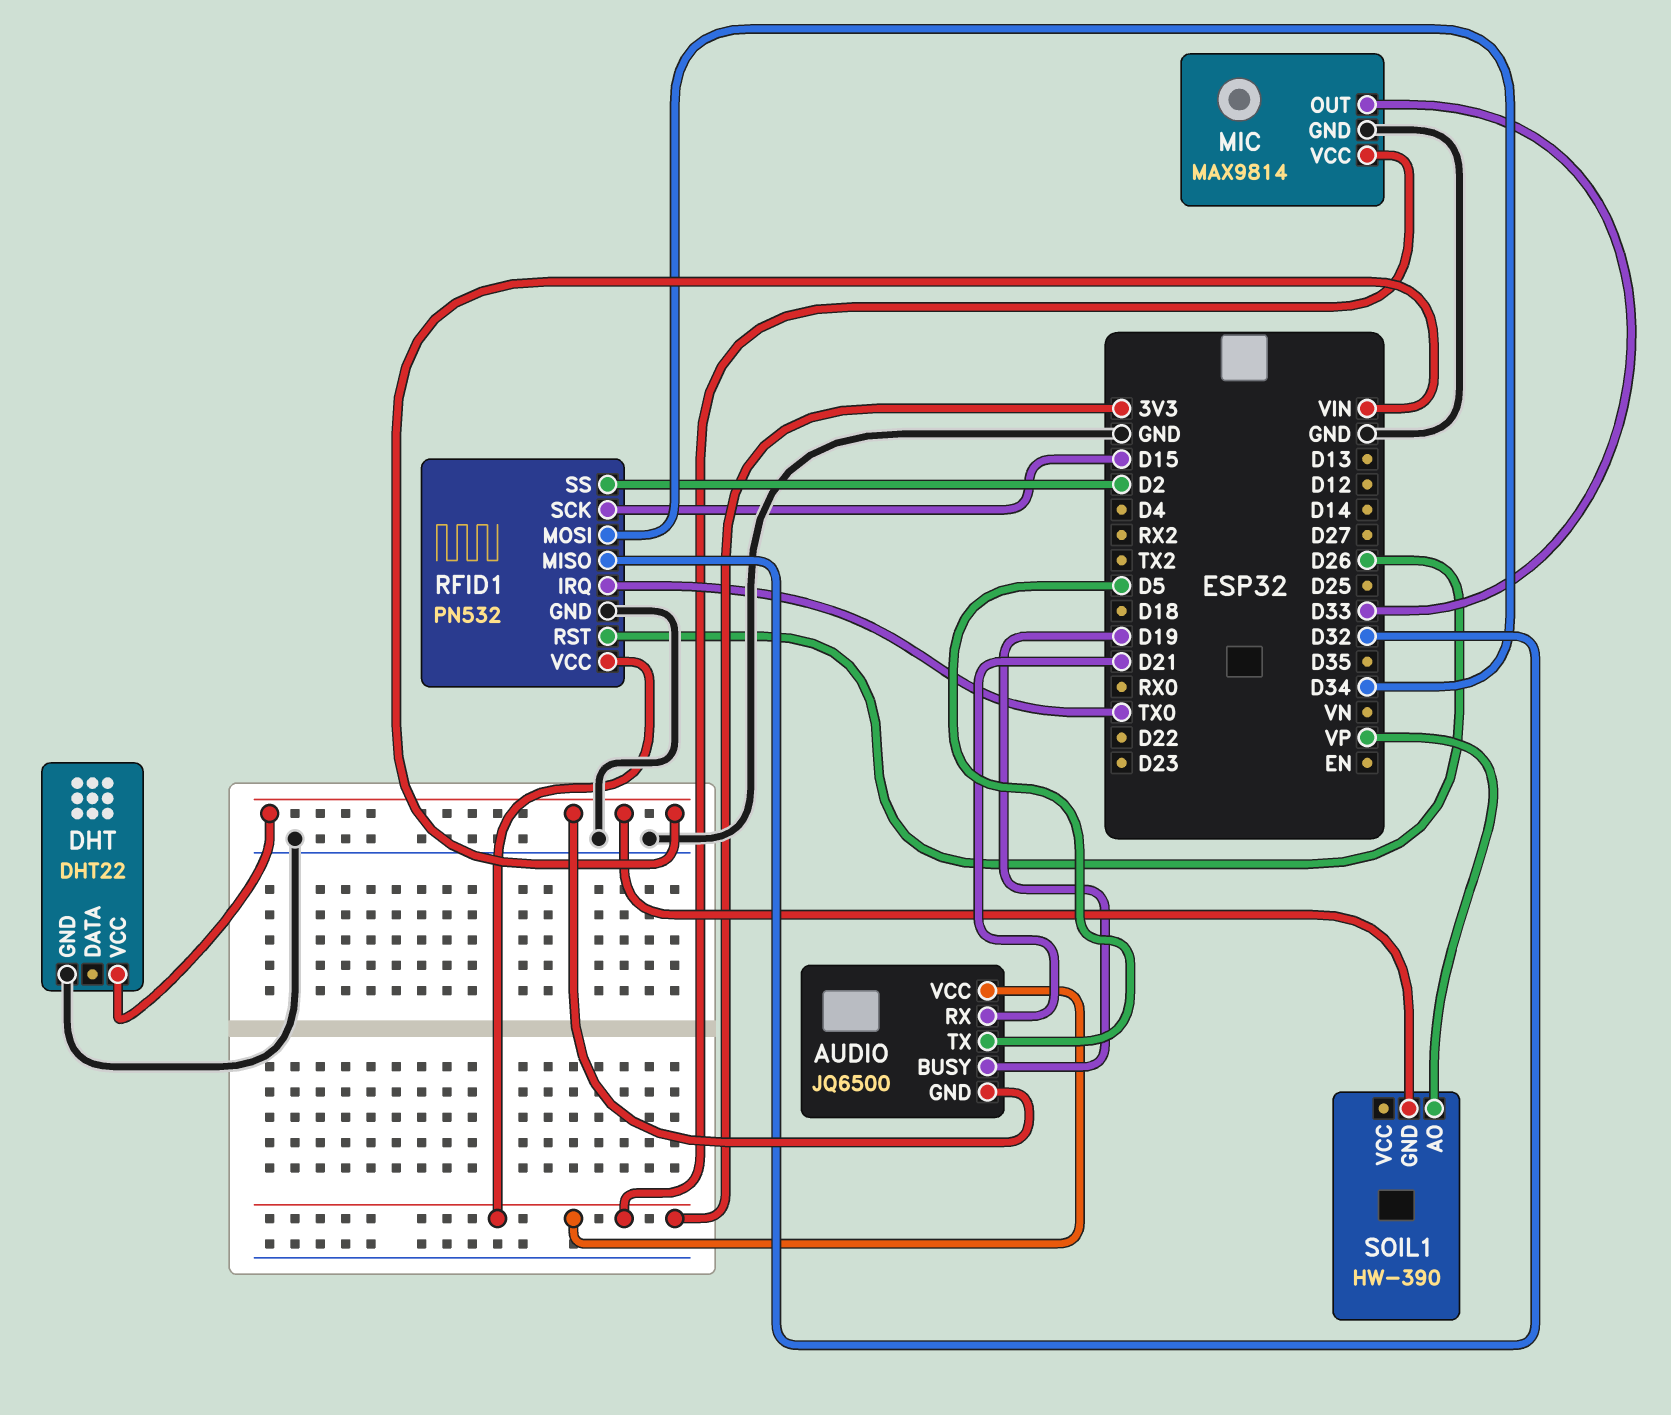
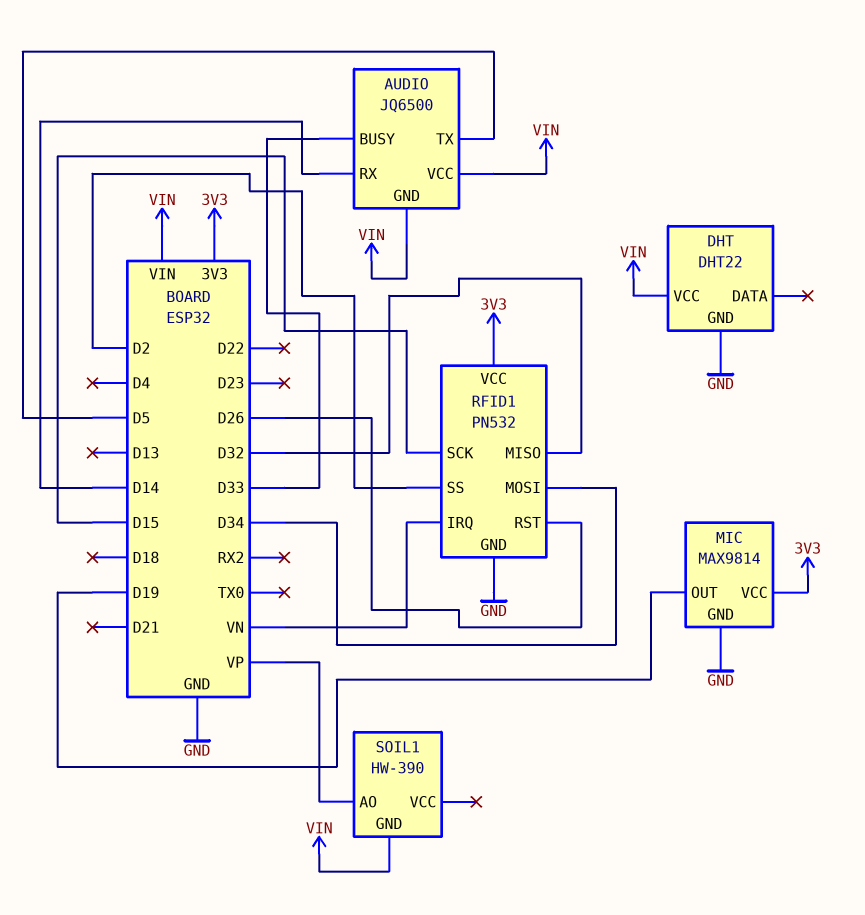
AUDIO pin BUSY: D19 -> D33
AUDIO pin RX: D21 -> D14
AUDIO pin VCC: 3V3 -> VIN
MIC pin OUT: D33 -> D19
RFID1 pin IRQ: TX0 -> VN

